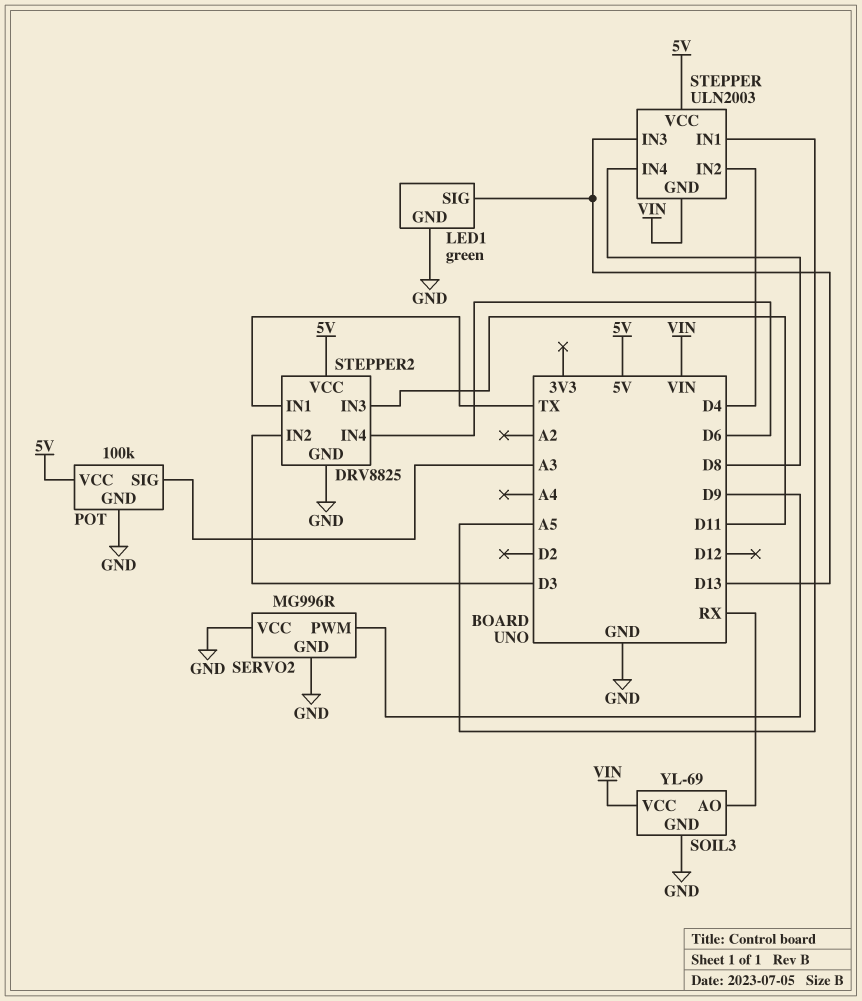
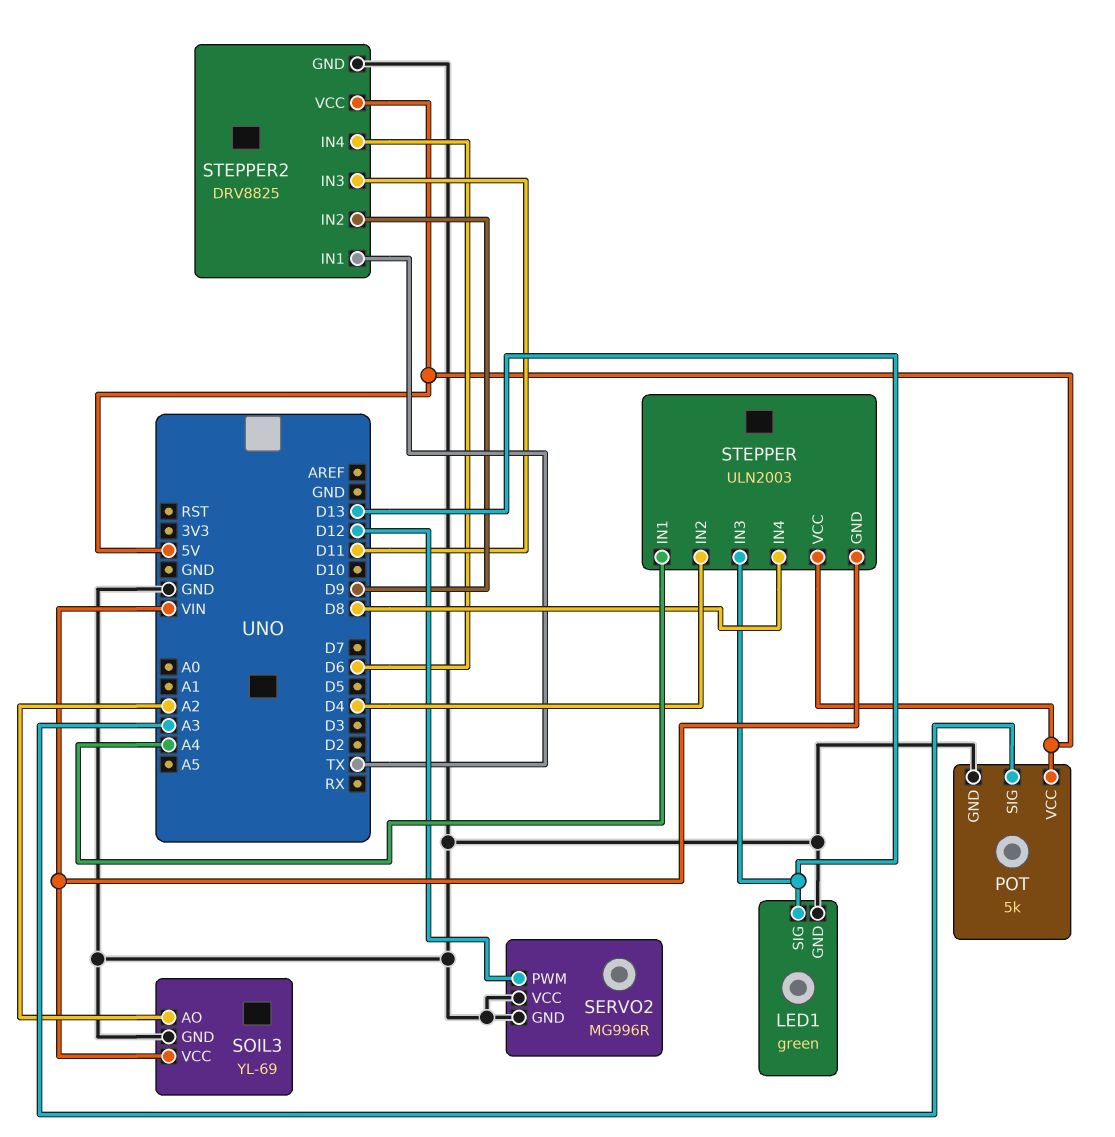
POT: 100k -> 5k
SERVO2 pin PWM: D9 -> D12
SOIL3 pin AO: RX -> A2
STEPPER pin IN1: A5 -> A4
STEPPER2 pin IN2: D3 -> D9

